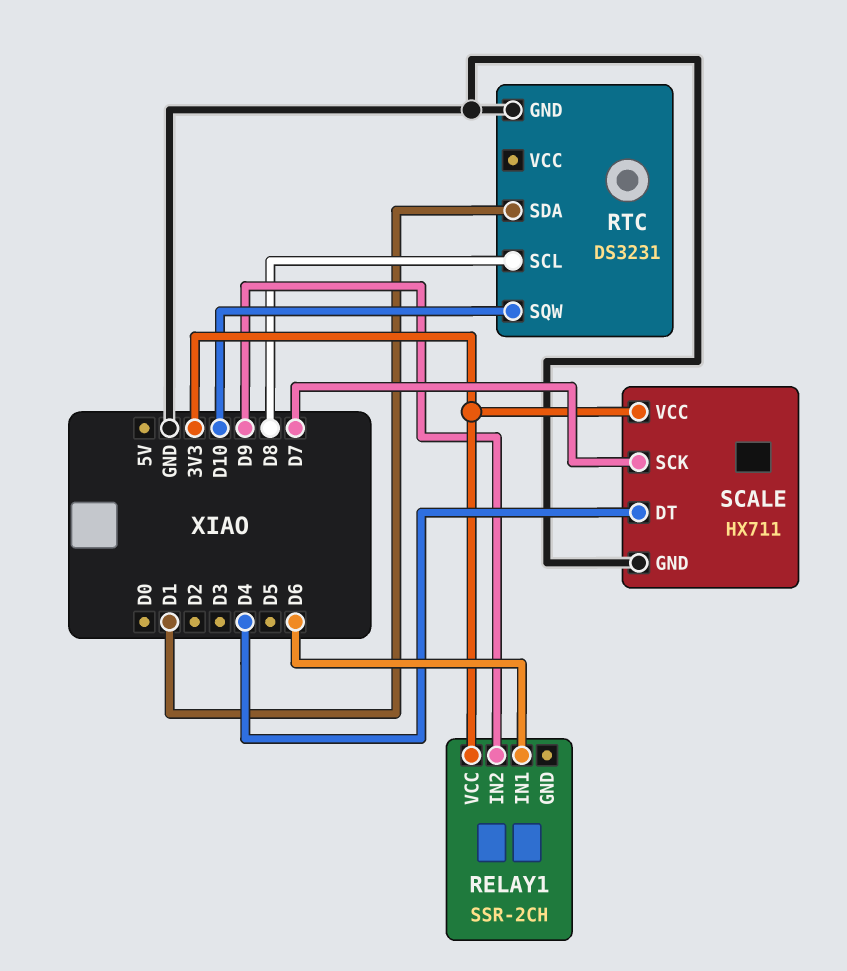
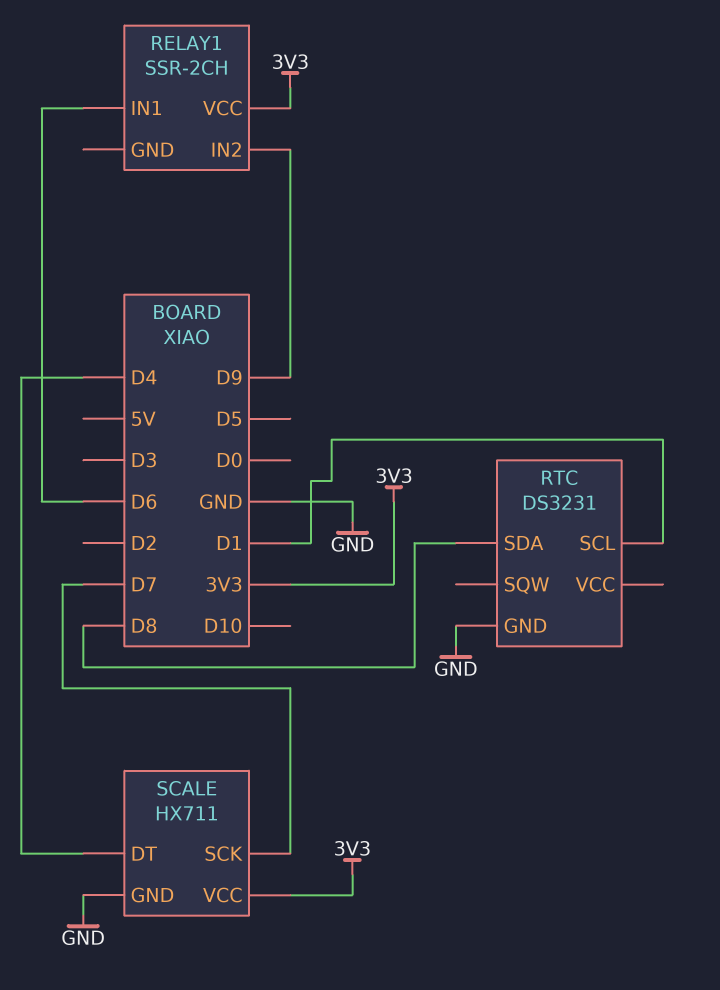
RTC pin SCL: D8 -> D1
RTC pin SDA: D1 -> D8
RTC pin SQW: D10 -> none

